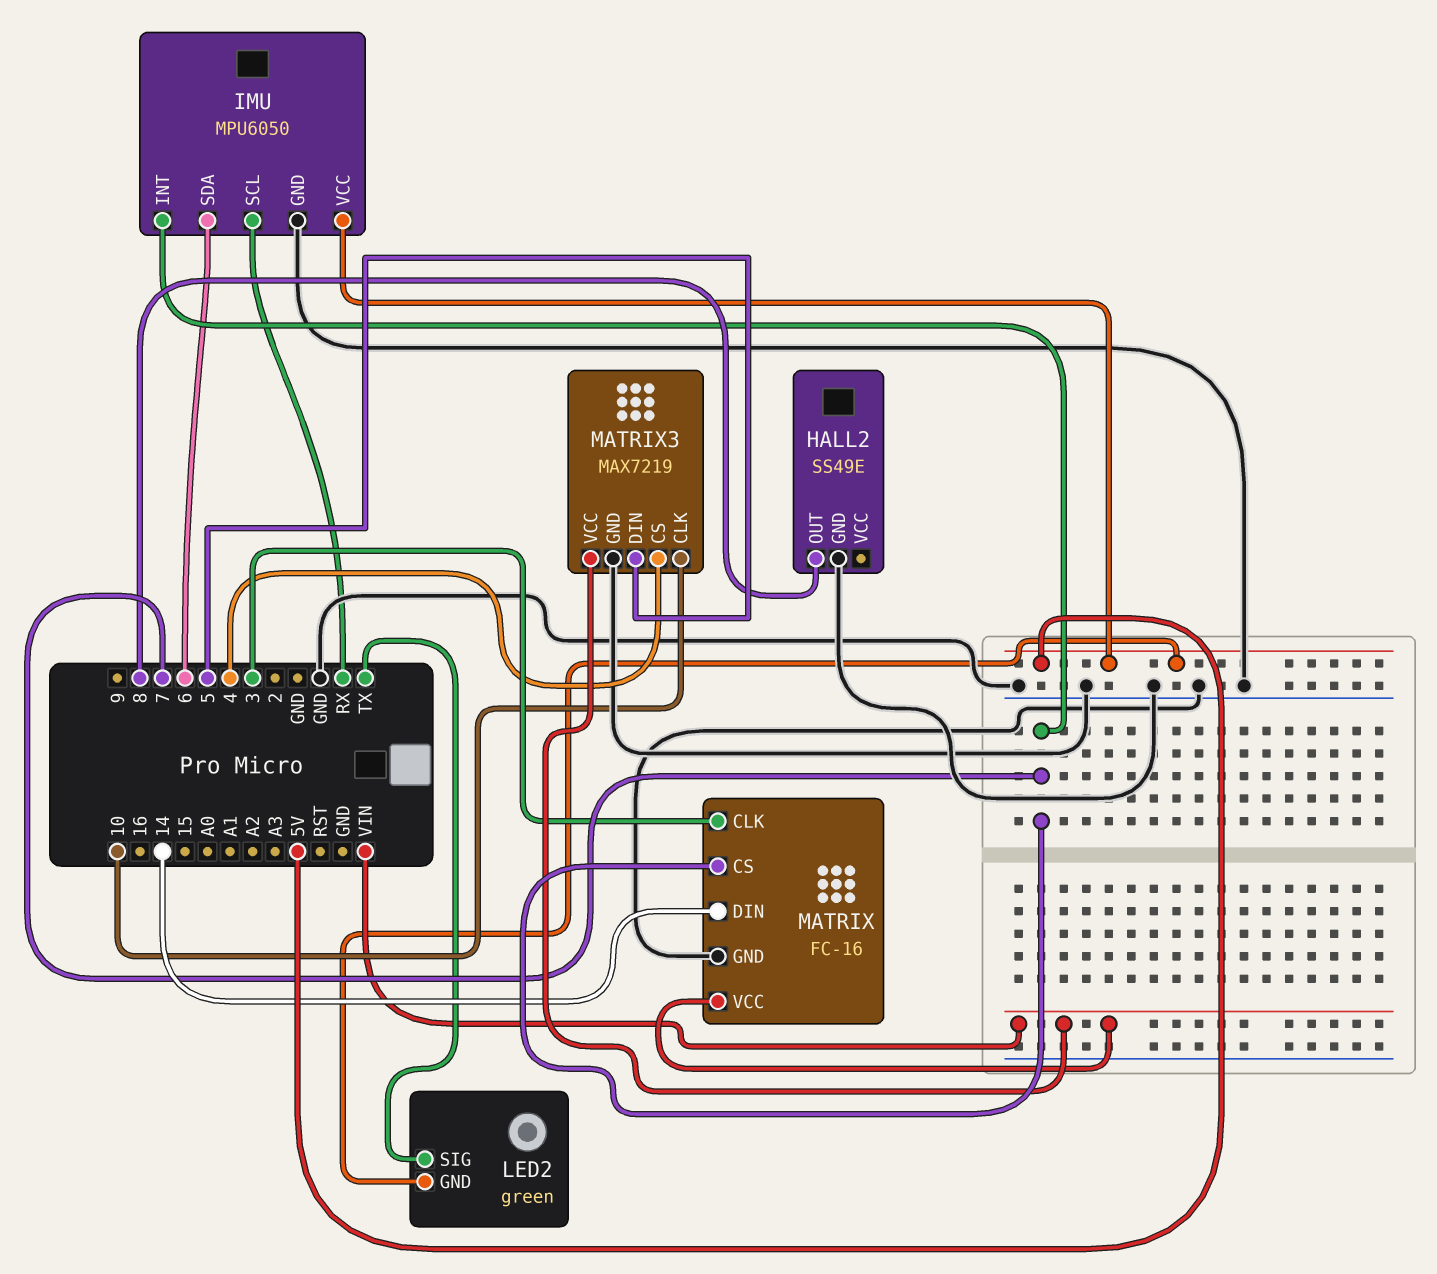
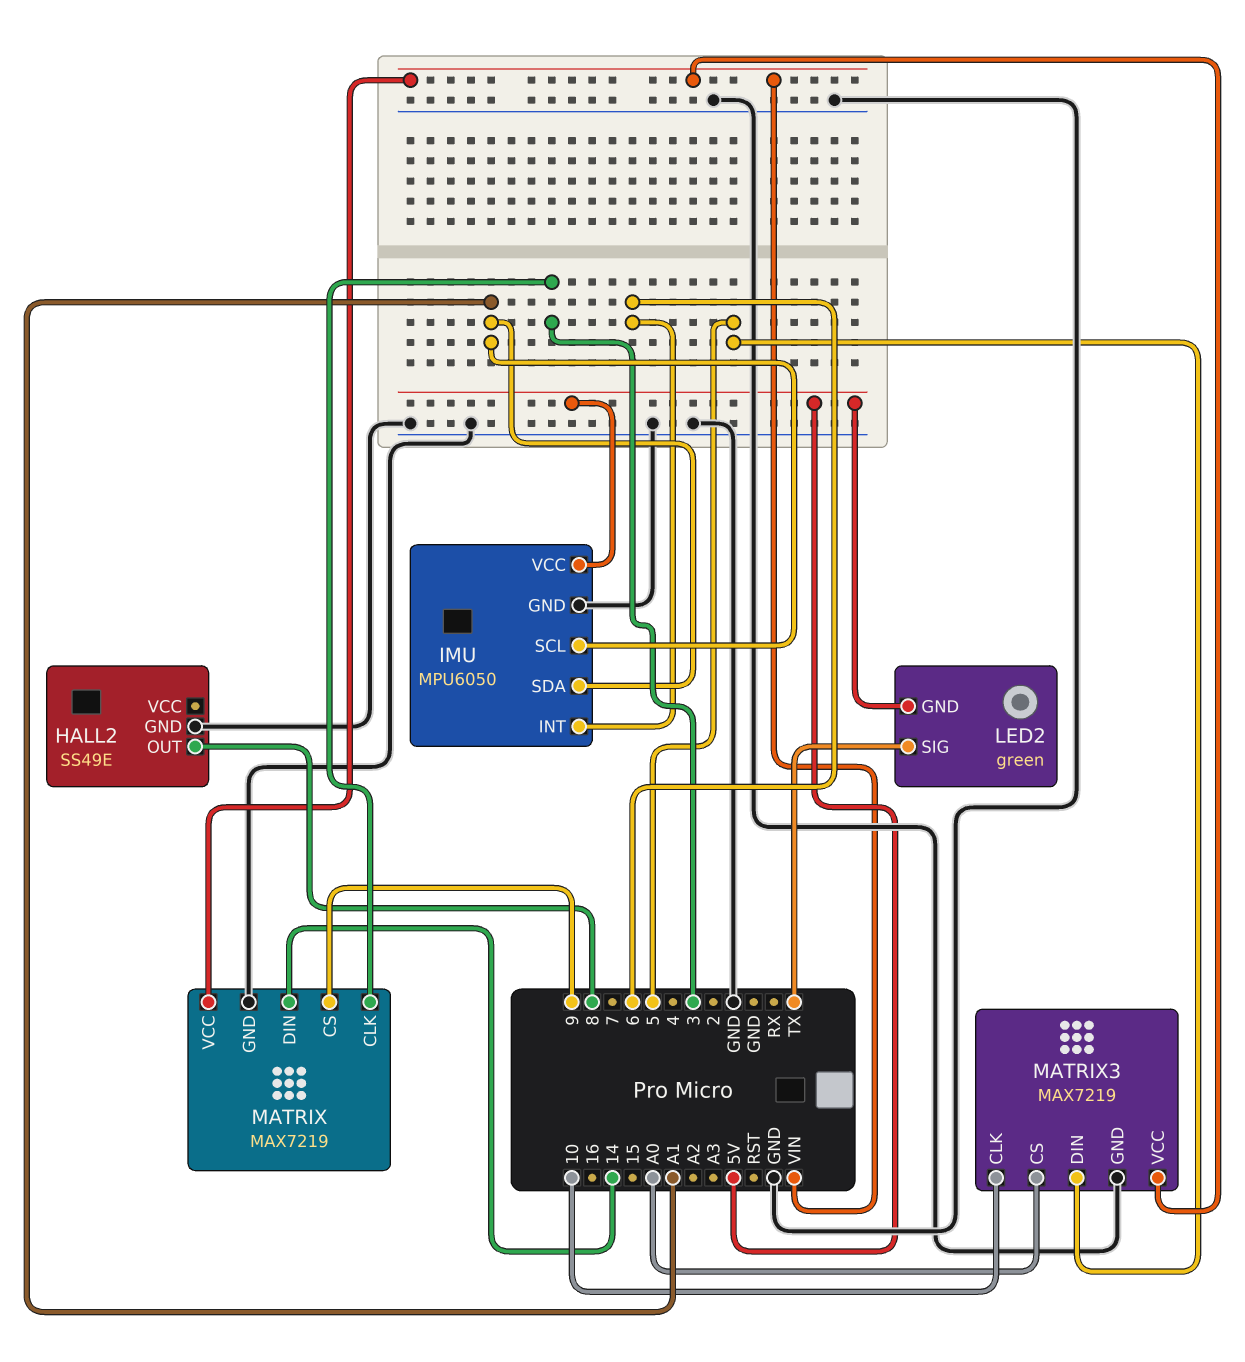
IMU pin INT: 7 -> 6
IMU pin SCL: RX -> A1
IMU pin SDA: 6 -> A1
MATRIX: FC-16 -> MAX7219
MATRIX pin CS: 7 -> 9
MATRIX3 pin CS: 4 -> A0

